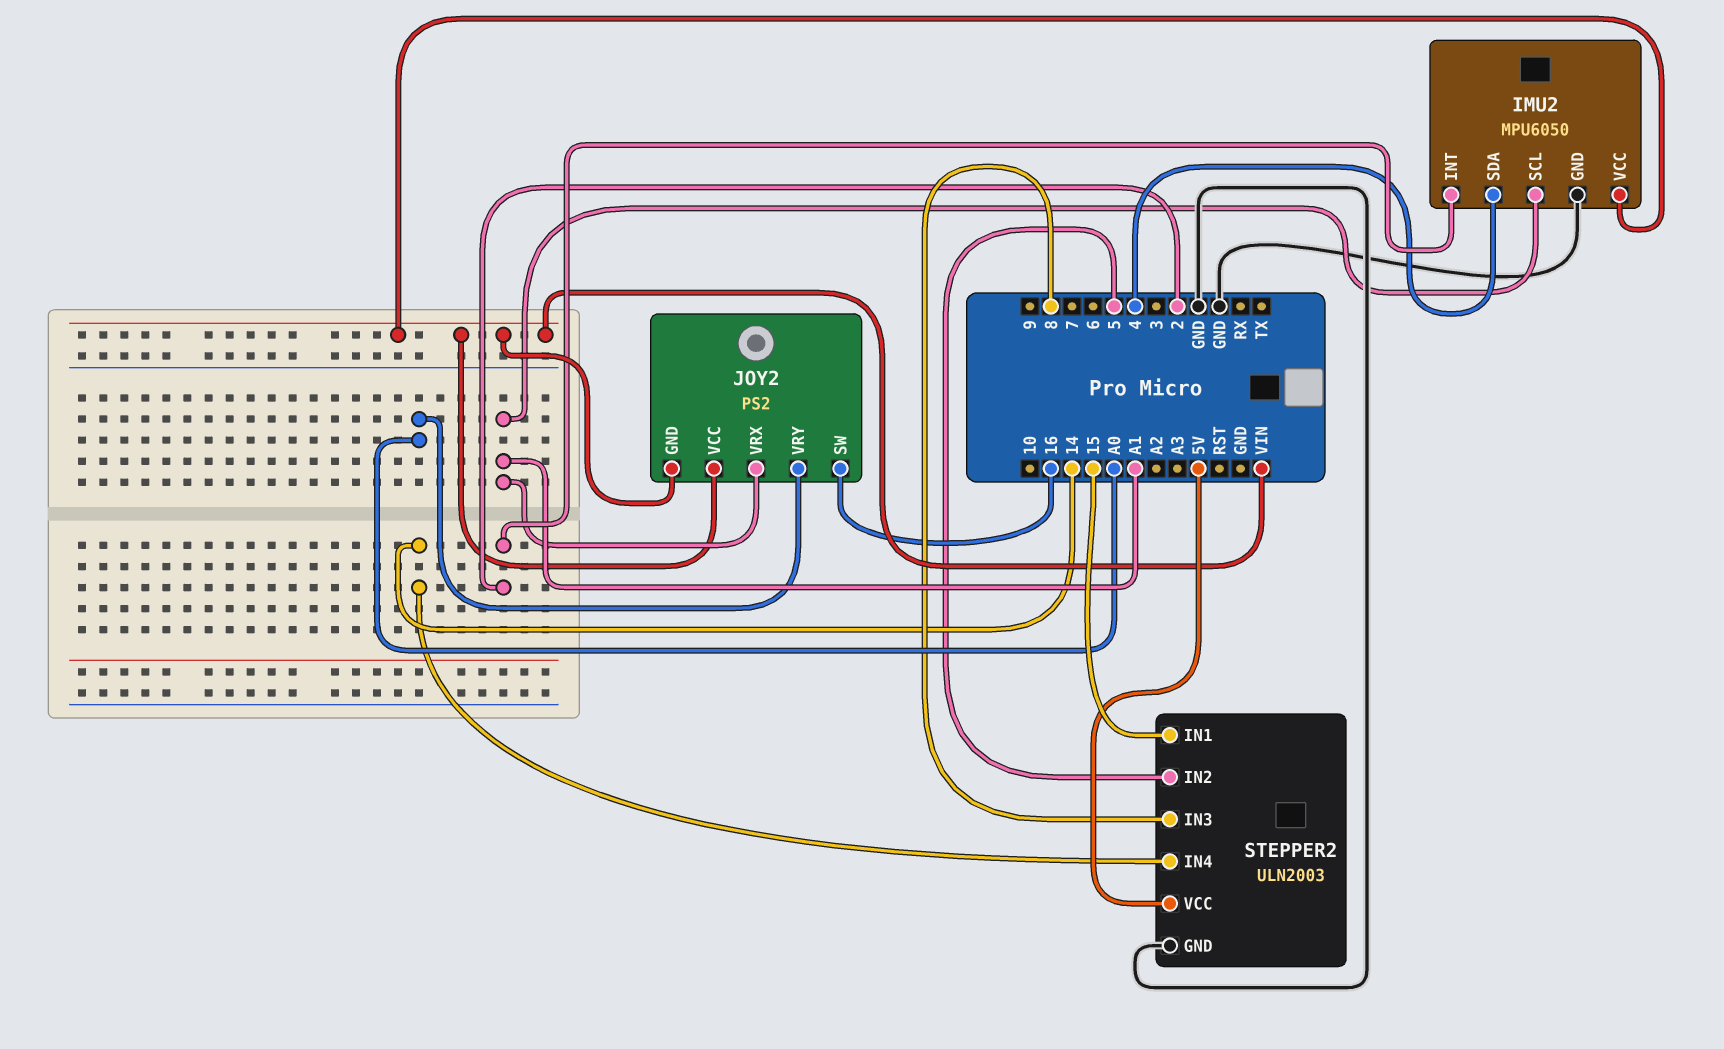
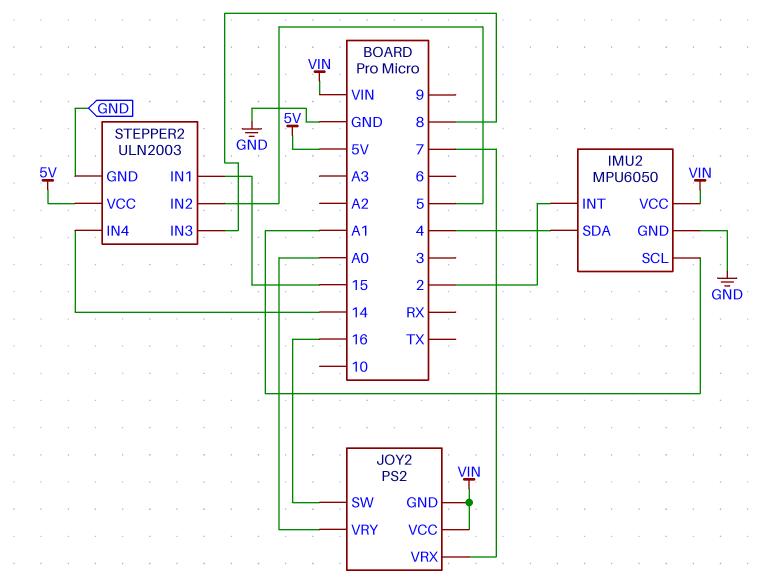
JOY2 pin VRX: A1 -> 7

